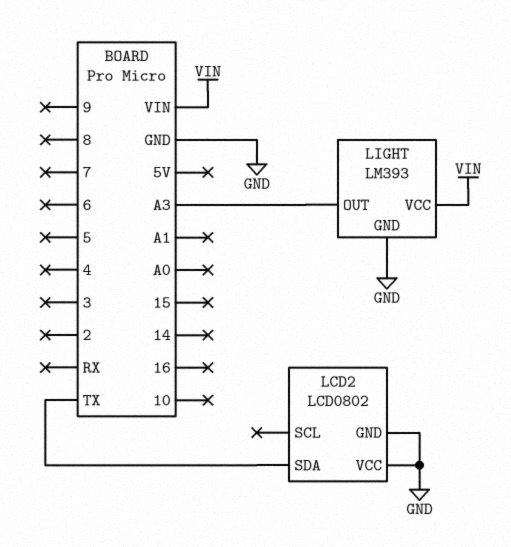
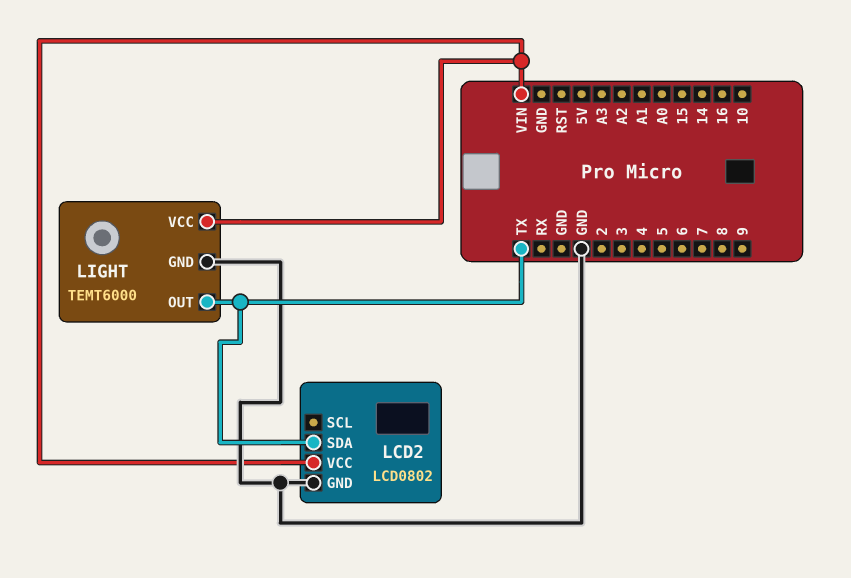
LCD2 pin VCC: GND -> VIN
LIGHT: LM393 -> TEMT6000
LIGHT pin OUT: A3 -> TX

